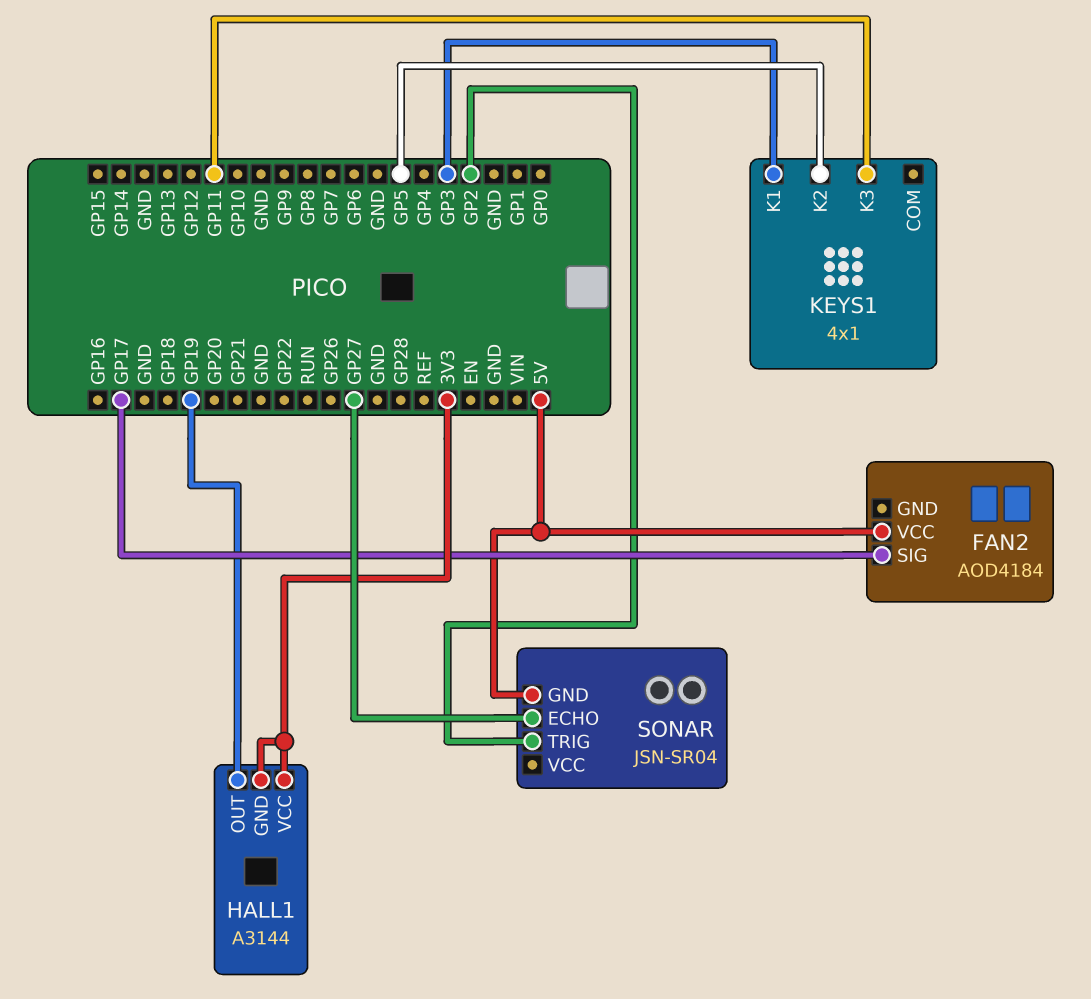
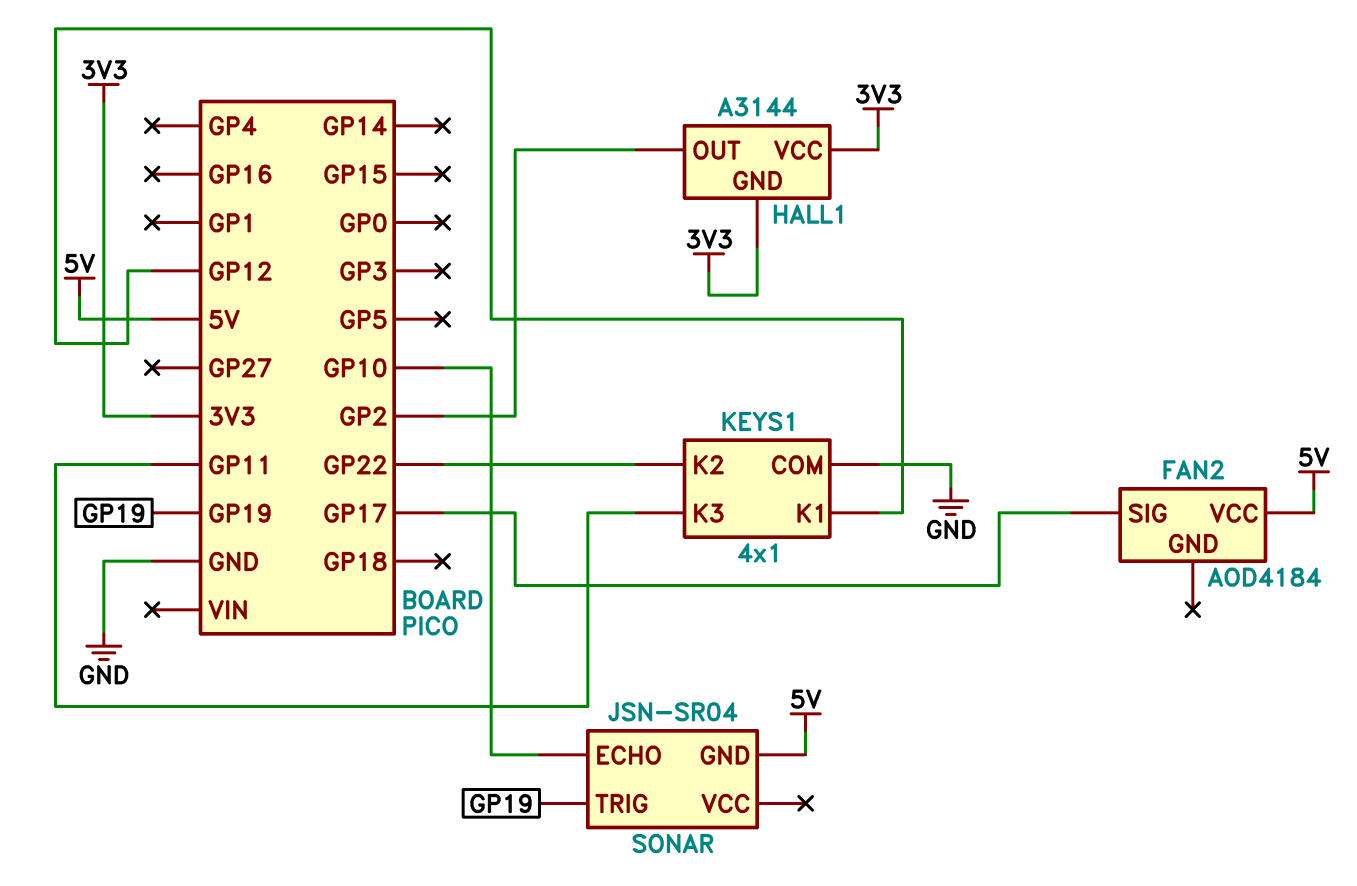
HALL1 pin OUT: GP19 -> GP2
KEYS1 pin COM: none -> GND
KEYS1 pin K1: GP3 -> GP12
KEYS1 pin K2: GP5 -> GP22
SONAR pin ECHO: GP27 -> GP10
SONAR pin TRIG: GP2 -> GP19

